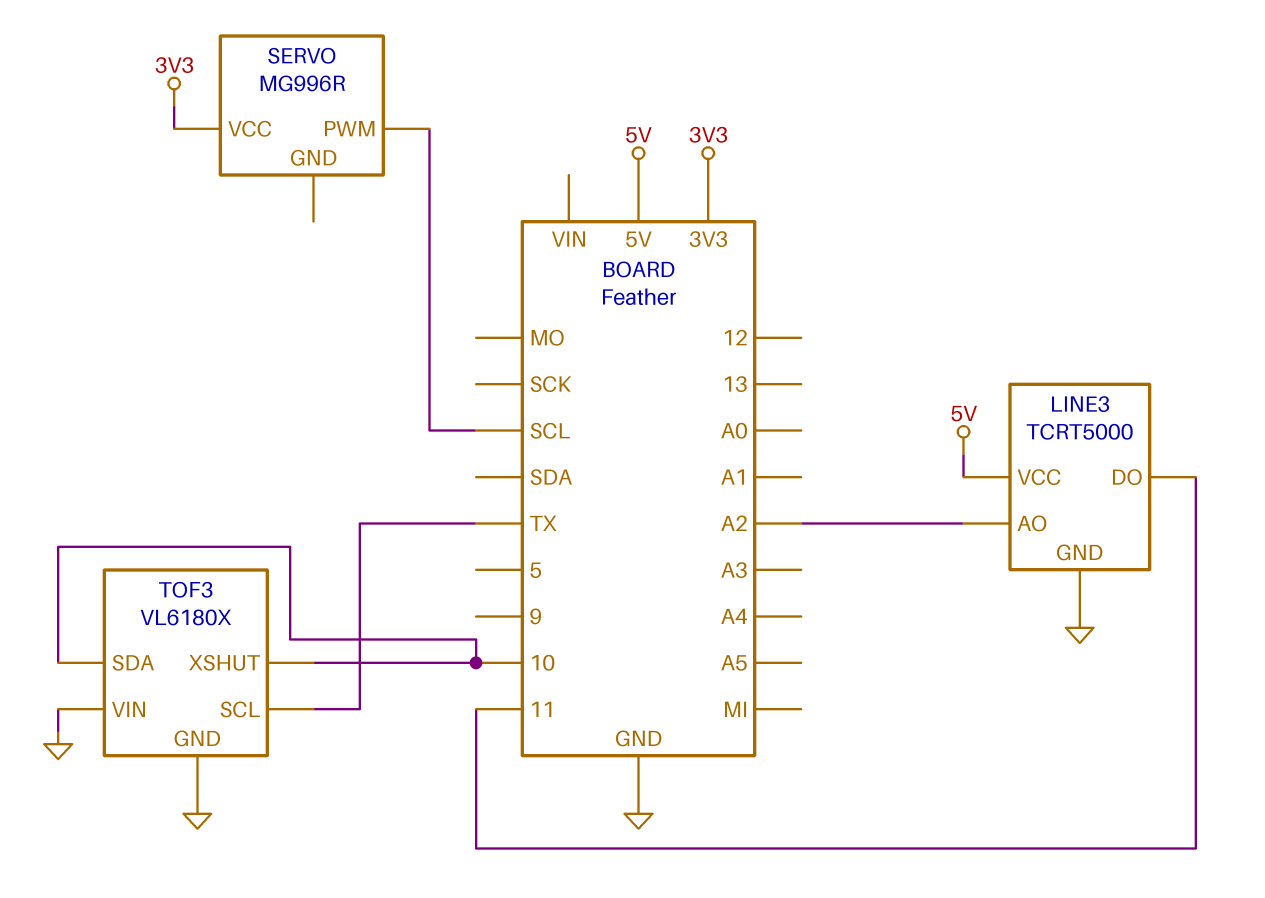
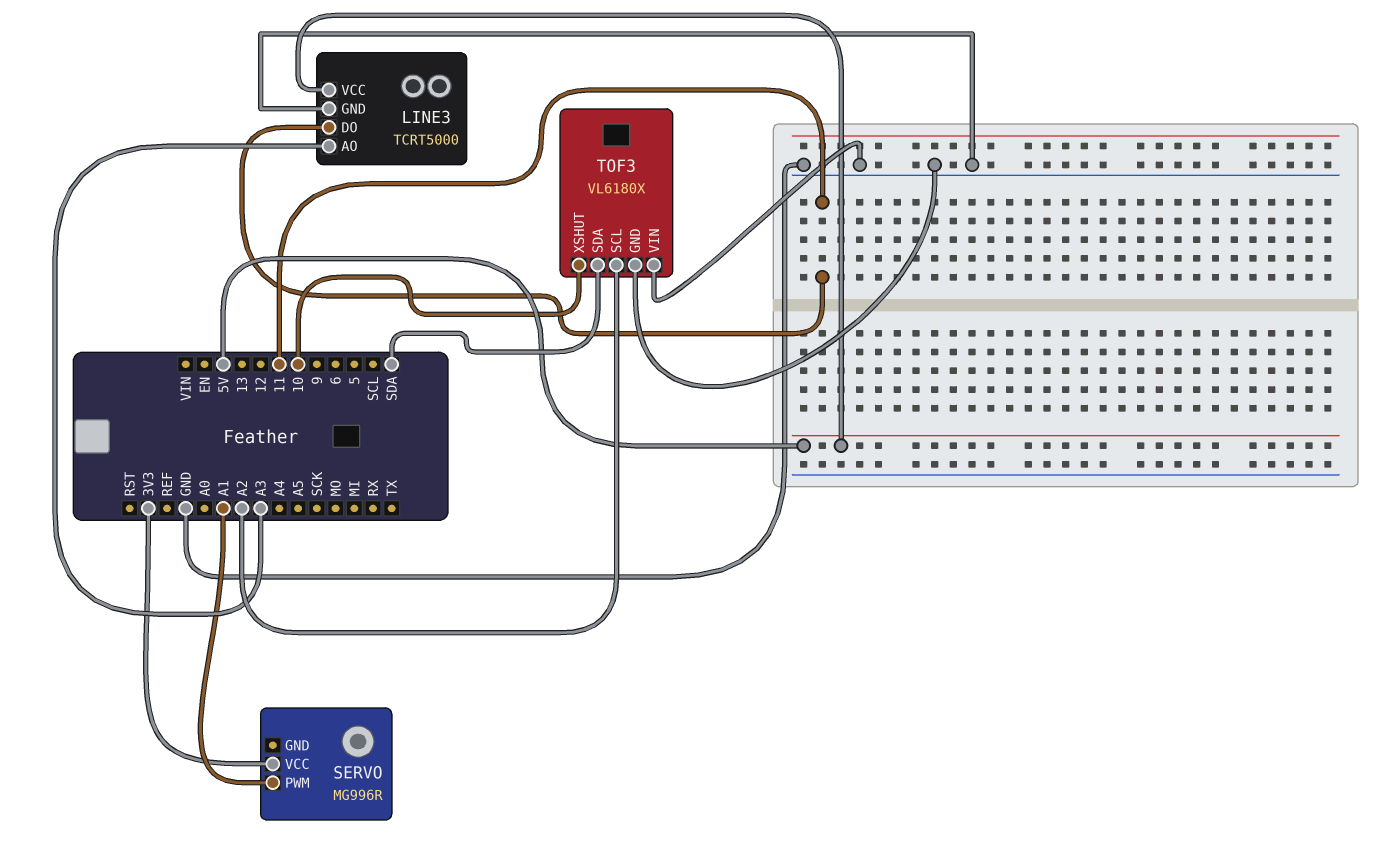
LINE3 pin AO: A2 -> A3
SERVO pin PWM: SCL -> A1
TOF3 pin SCL: TX -> A2
TOF3 pin SDA: 10 -> SDA

